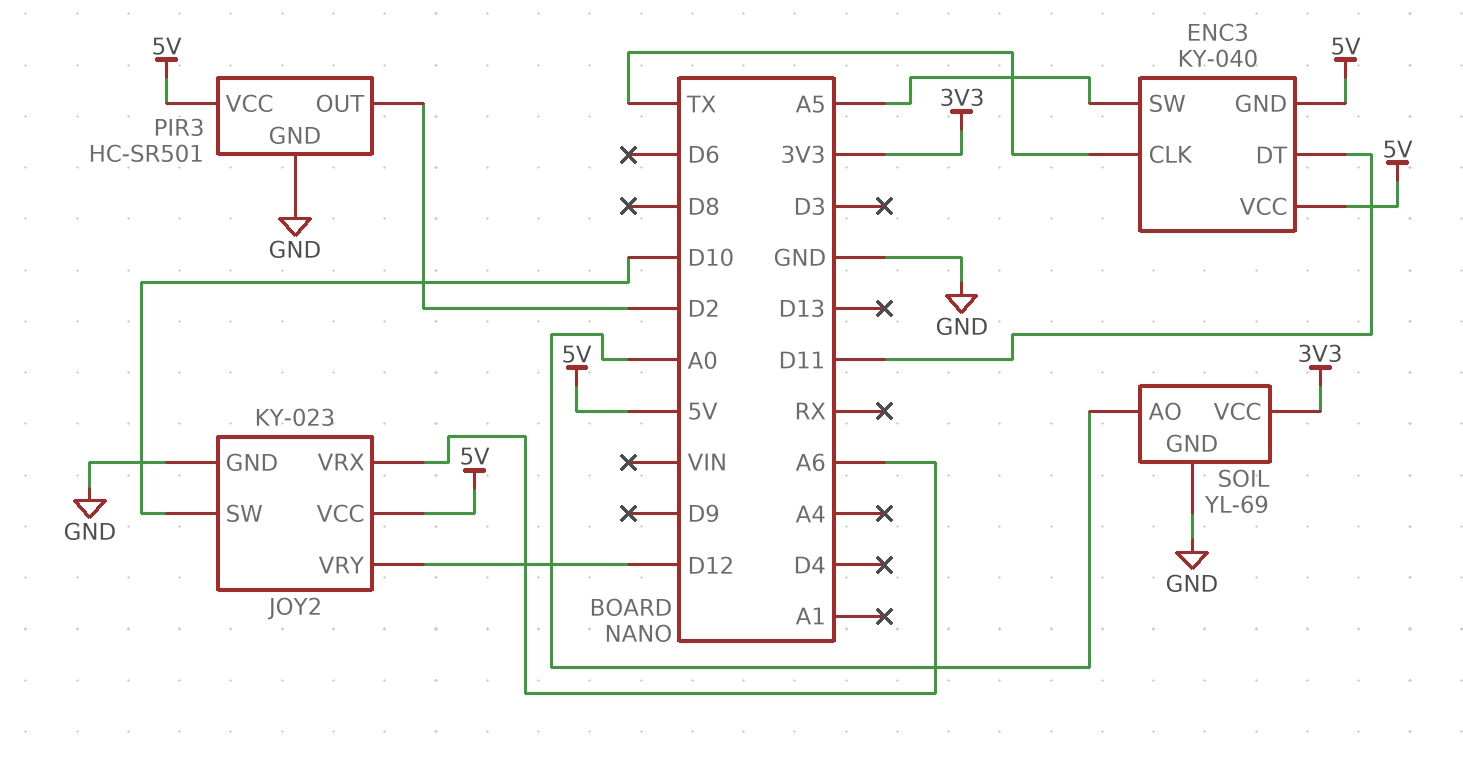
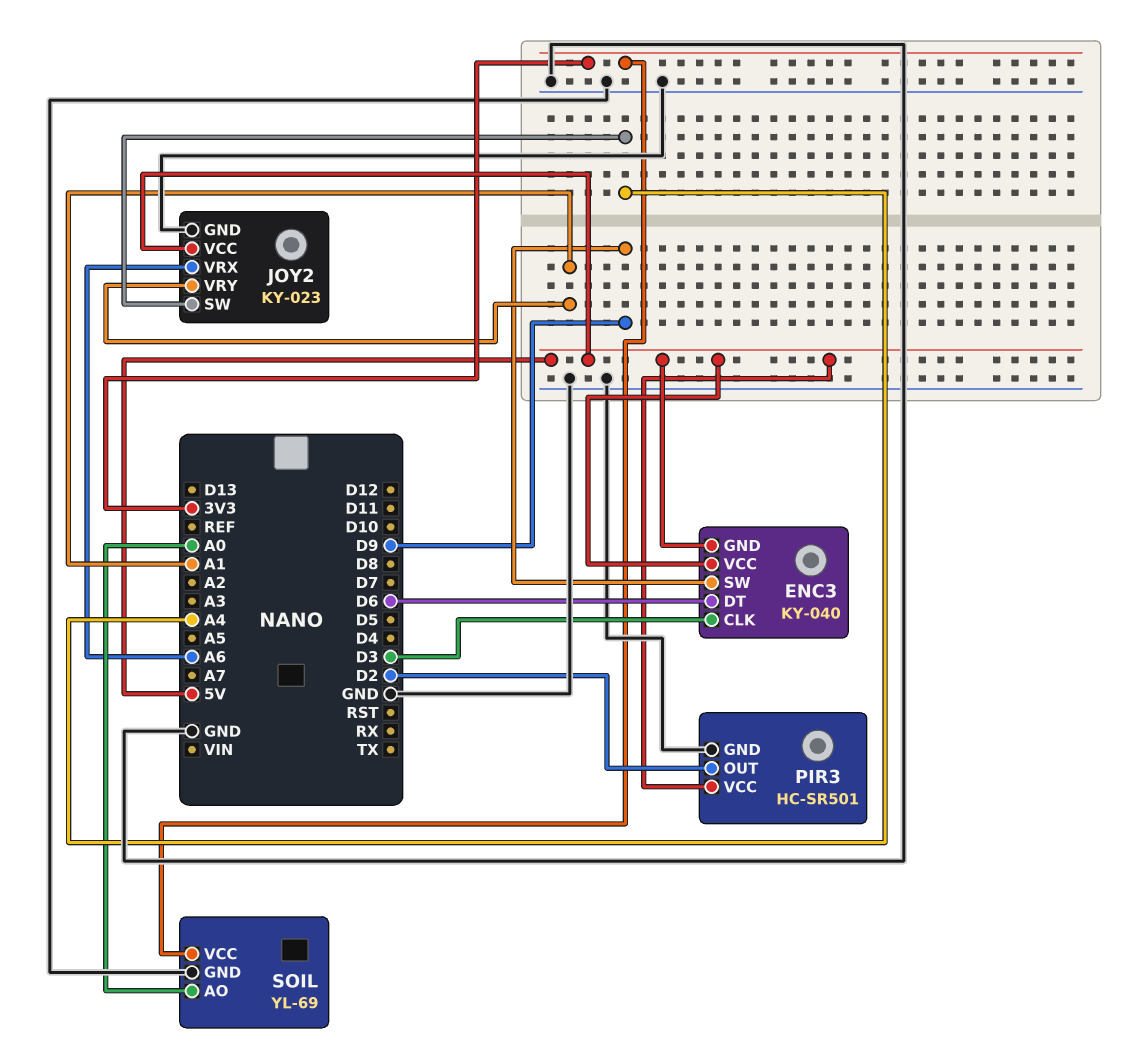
ENC3 pin CLK: TX -> D3
ENC3 pin DT: D11 -> D6
ENC3 pin SW: A5 -> D9
JOY2 pin SW: D10 -> A4
JOY2 pin VRY: D12 -> A1

